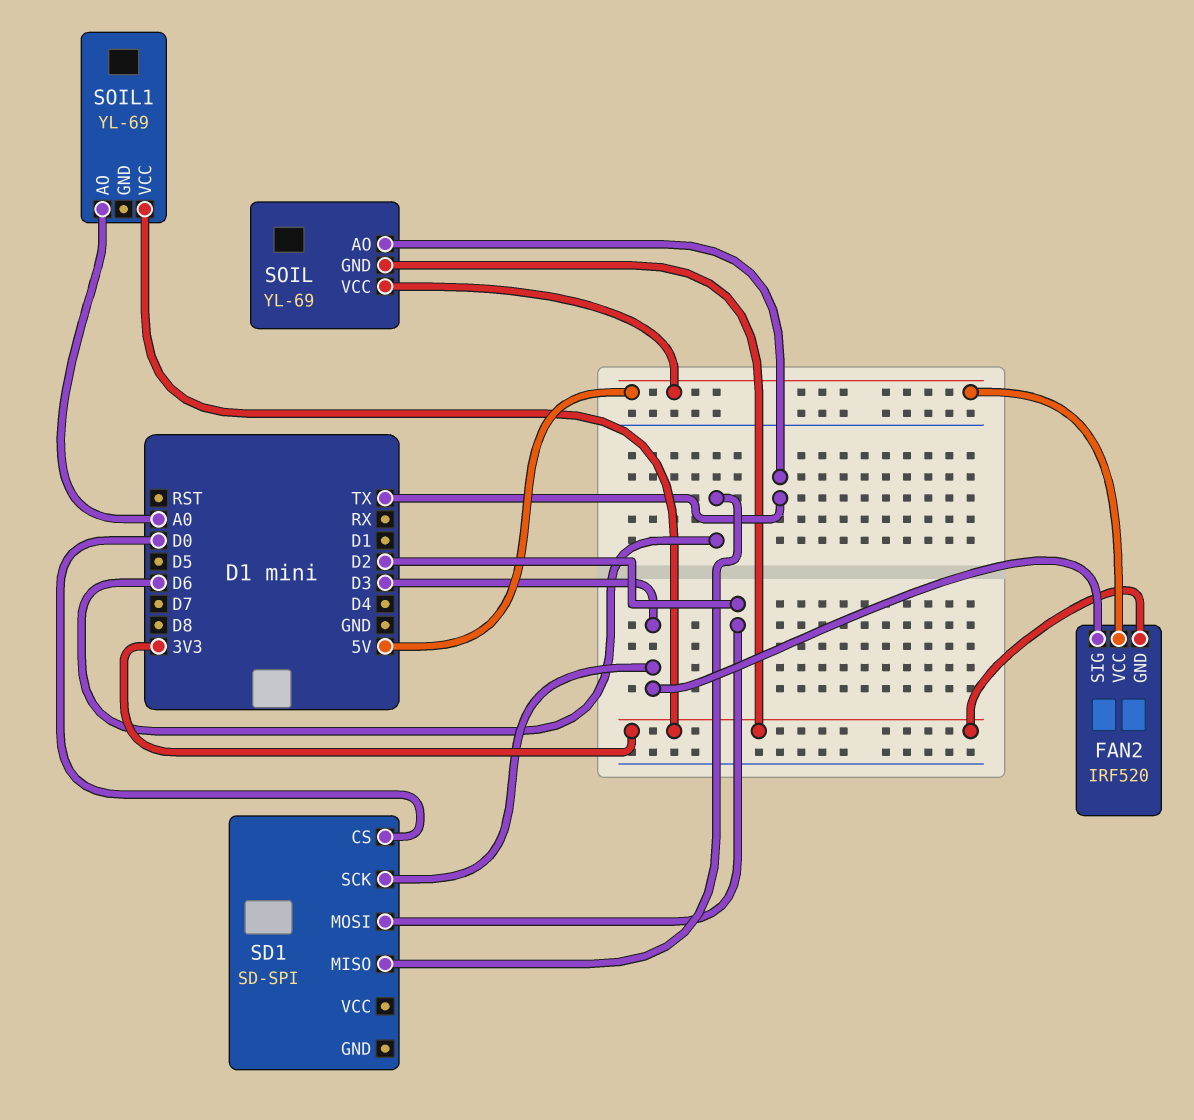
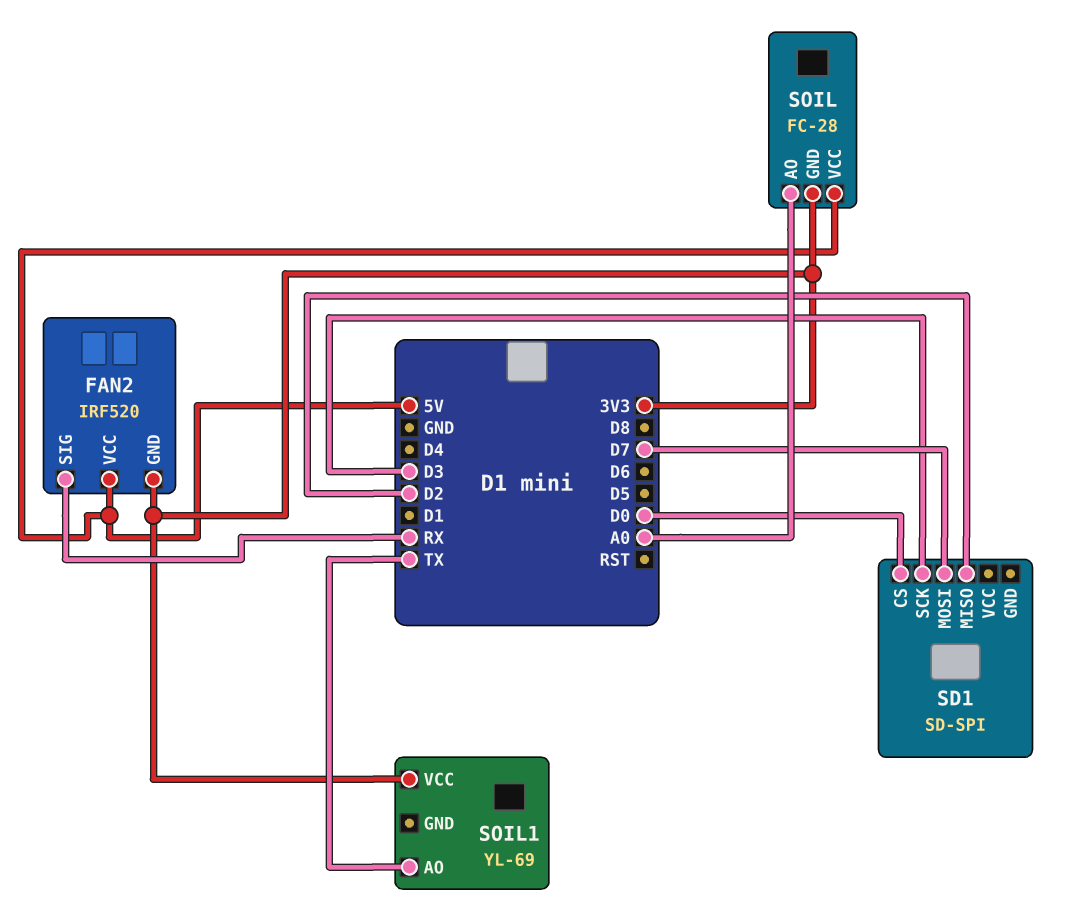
FAN2 pin SIG: D3 -> RX
SD1 pin MISO: D6 -> D2
SD1 pin MOSI: D2 -> D7
SOIL: YL-69 -> FC-28
SOIL pin AO: TX -> A0
SOIL1 pin AO: A0 -> TX

